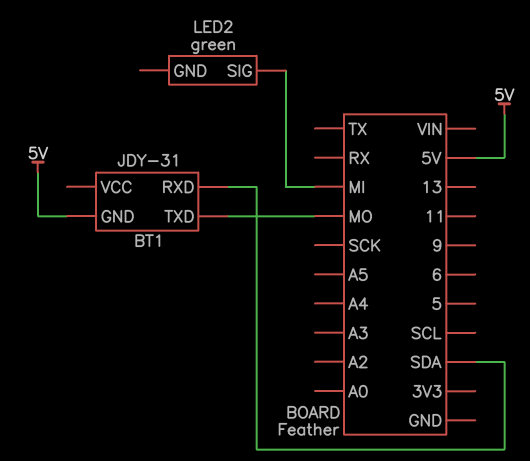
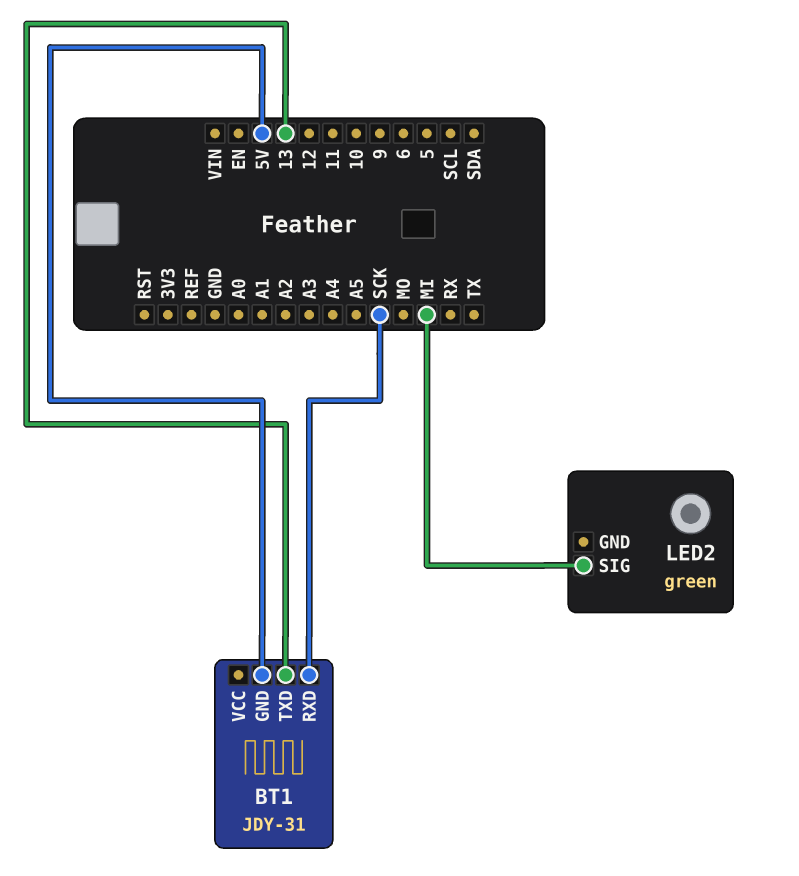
BT1 pin RXD: SDA -> SCK
BT1 pin TXD: MO -> 13

